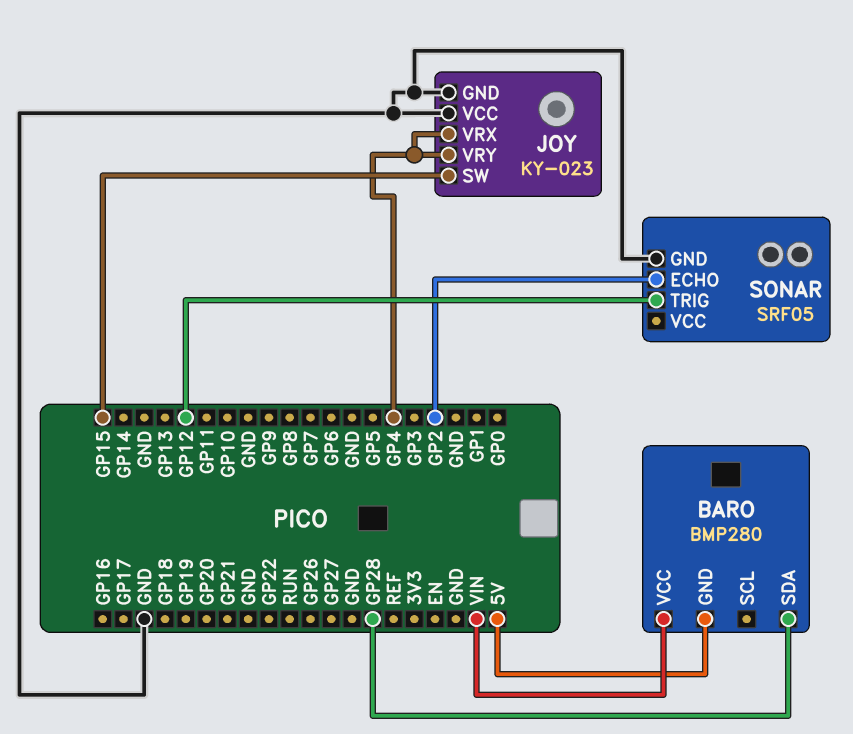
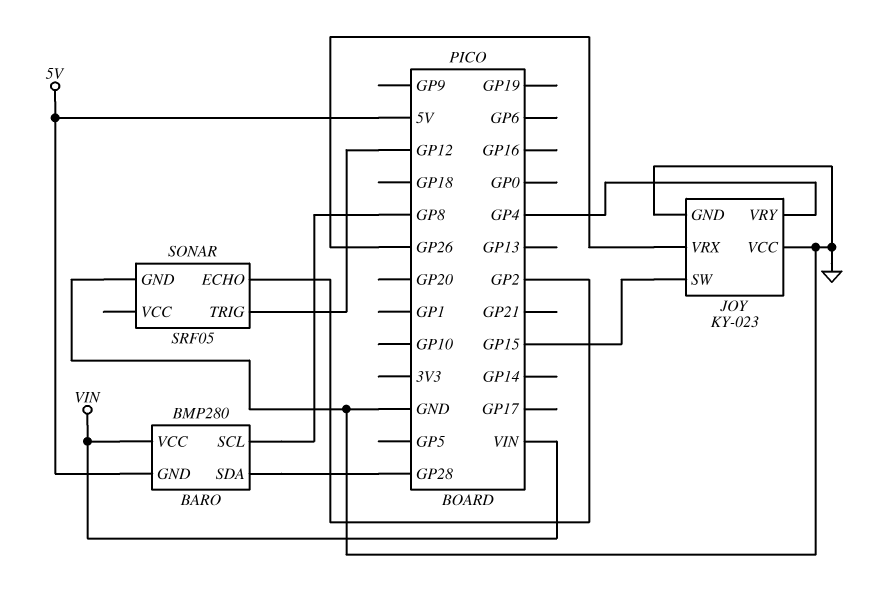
BARO pin SCL: none -> GP8
JOY pin VRX: GP4 -> GP26

